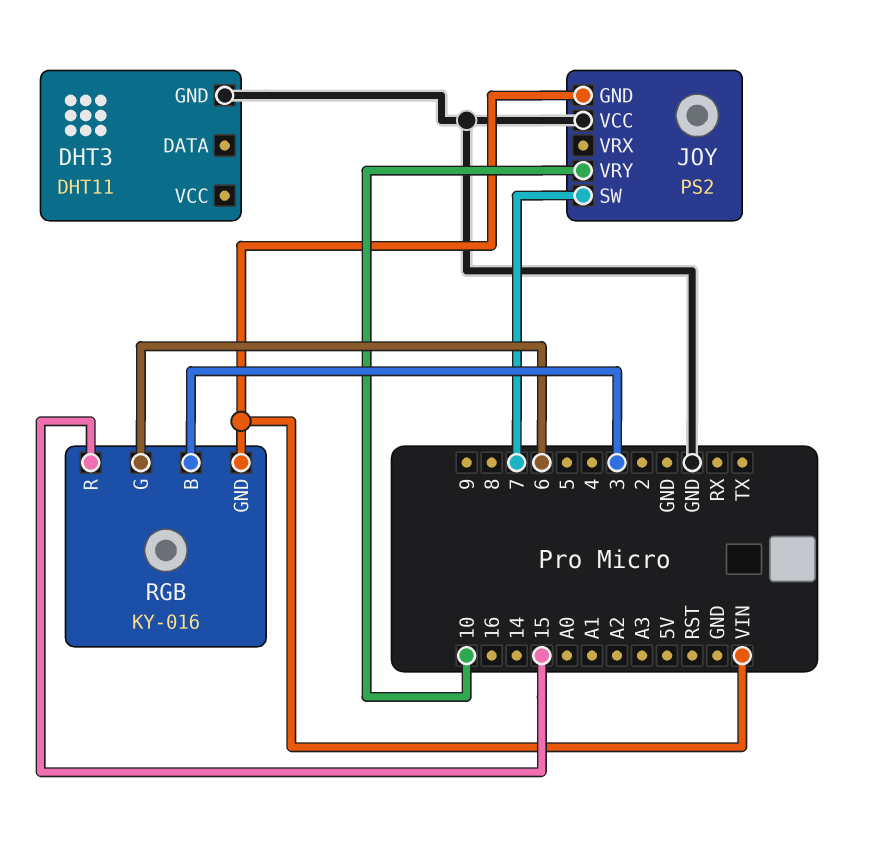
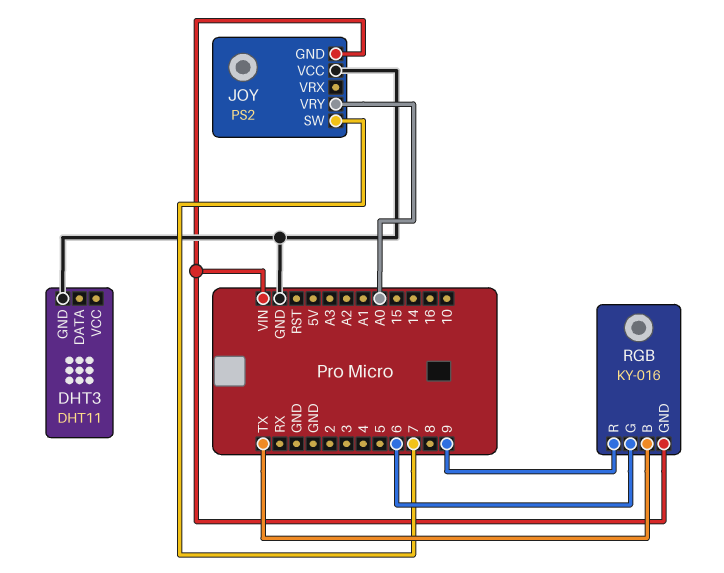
JOY pin VRY: 10 -> A0
RGB pin B: 3 -> TX
RGB pin R: 15 -> 9

